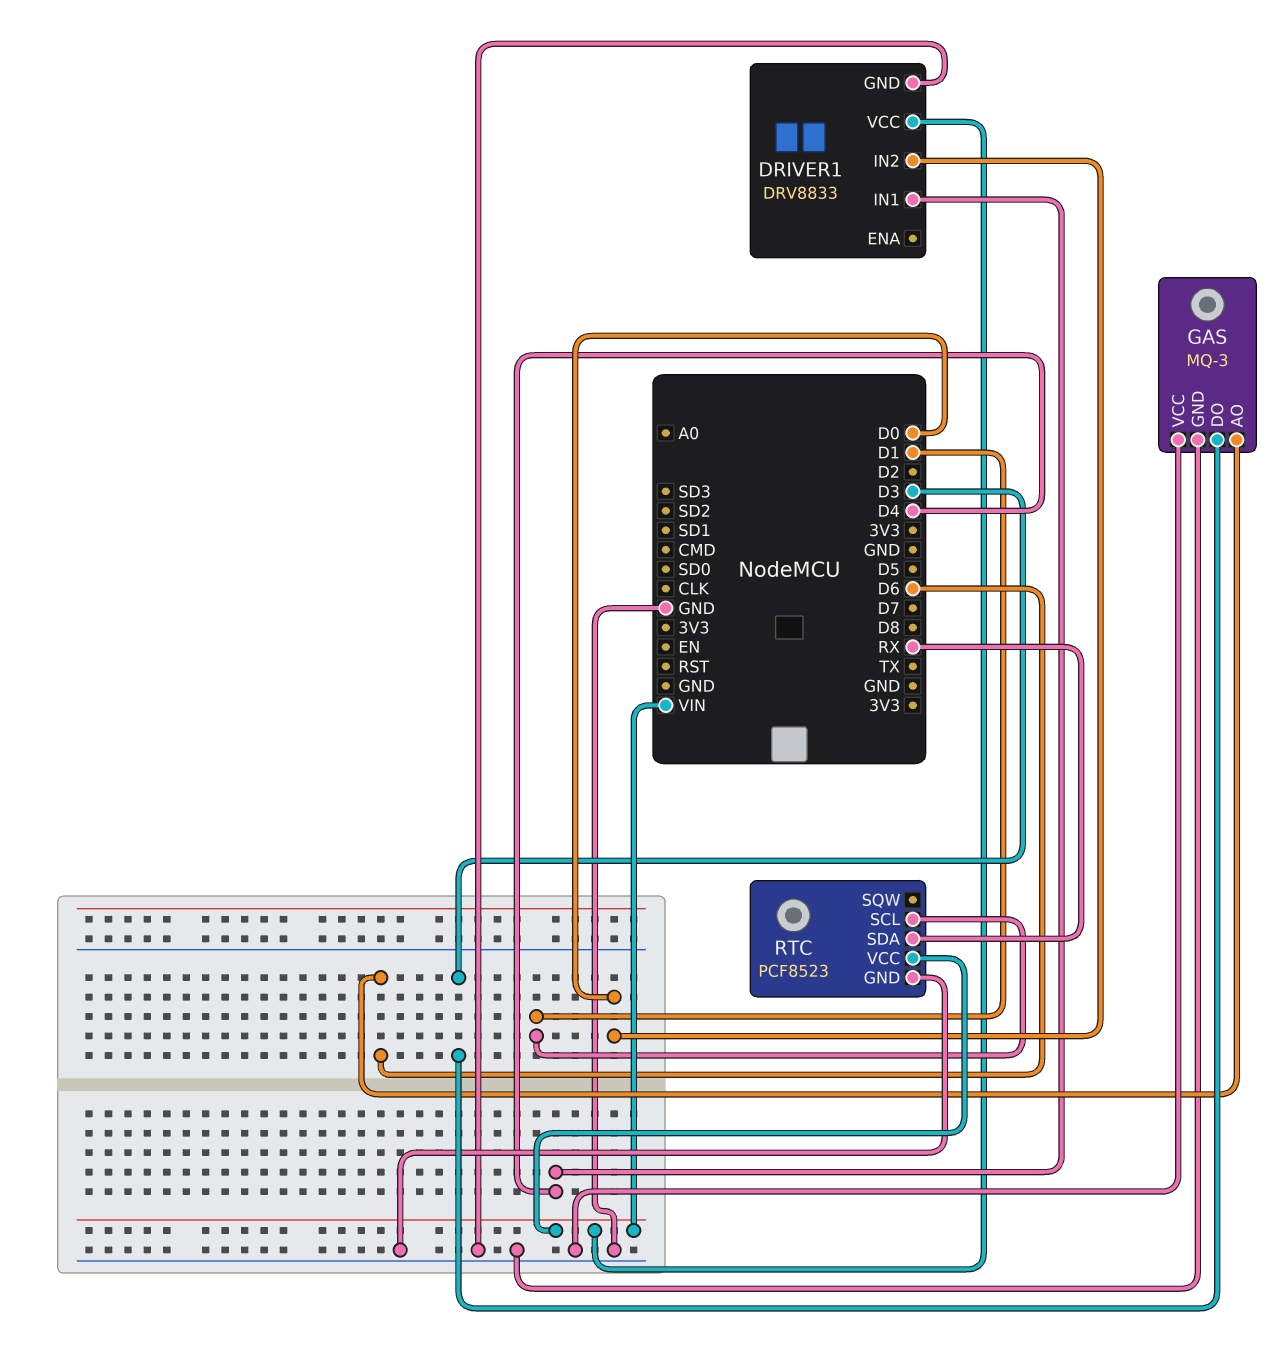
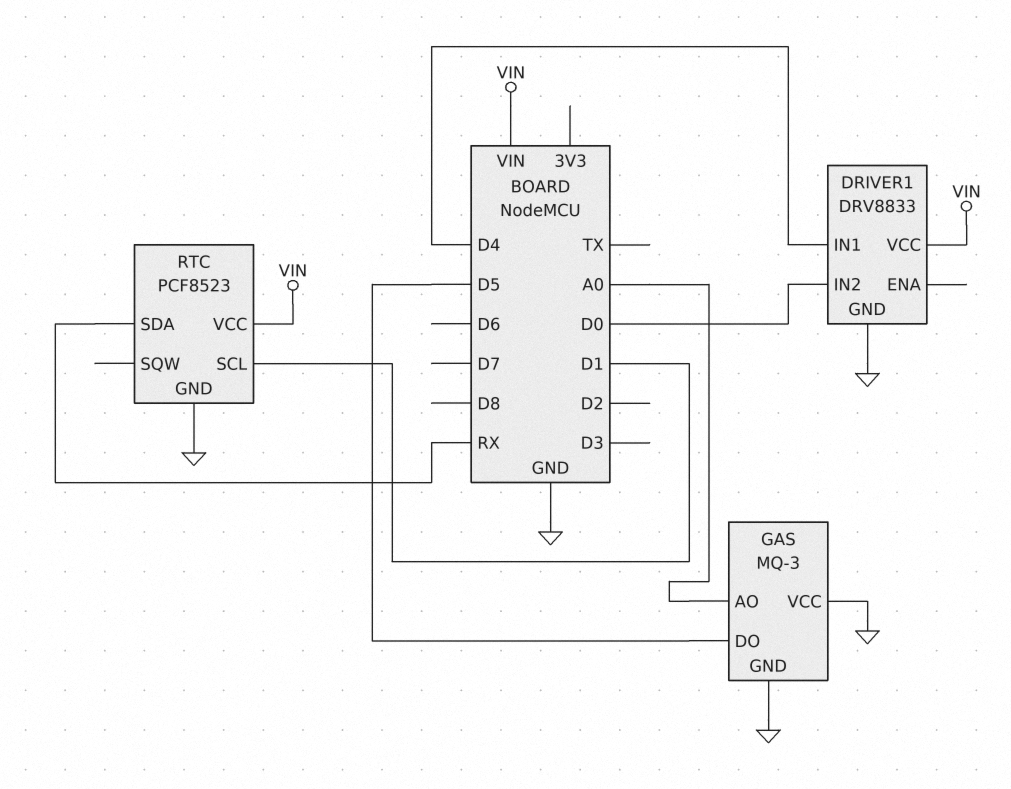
GAS pin AO: D6 -> A0
GAS pin DO: D3 -> D5

